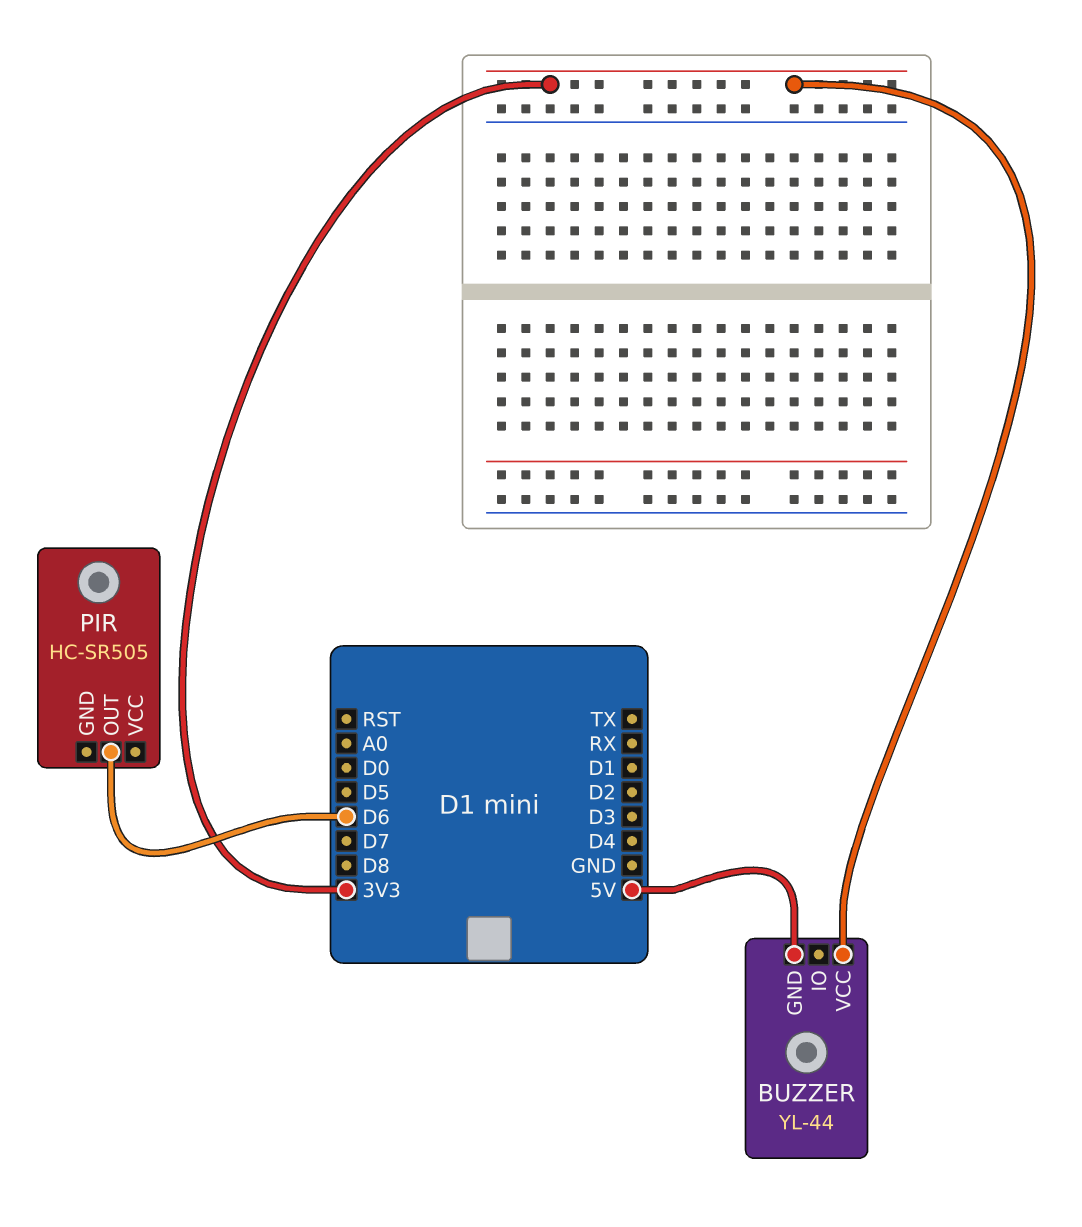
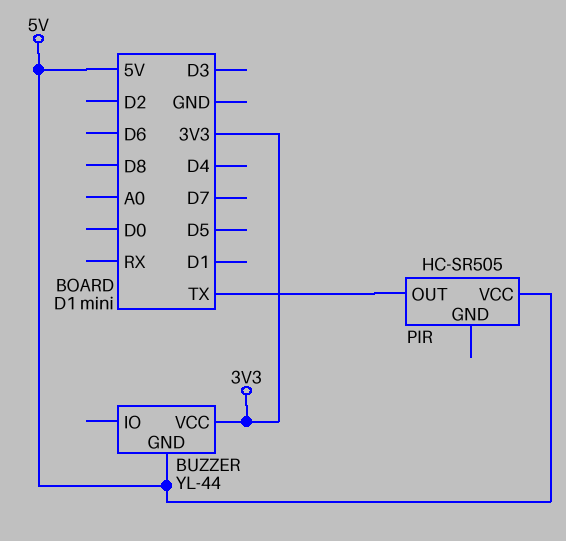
PIR pin OUT: D6 -> TX
PIR pin VCC: none -> 5V

